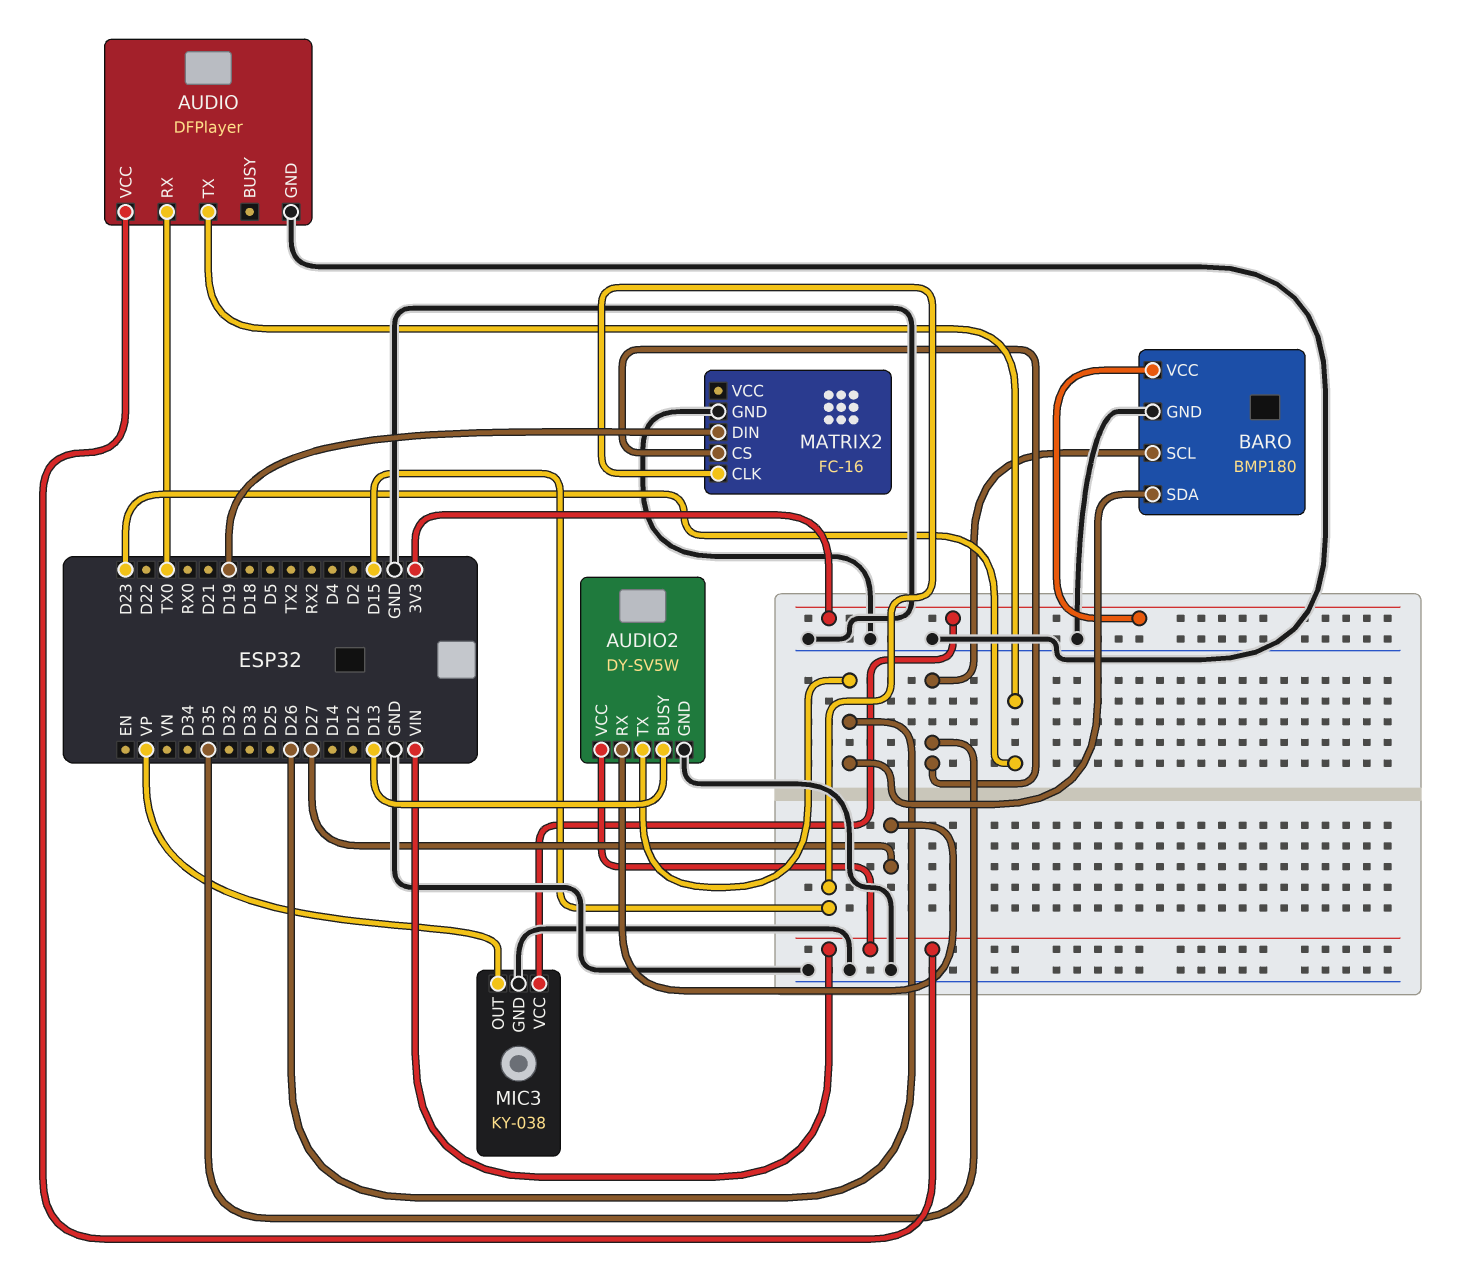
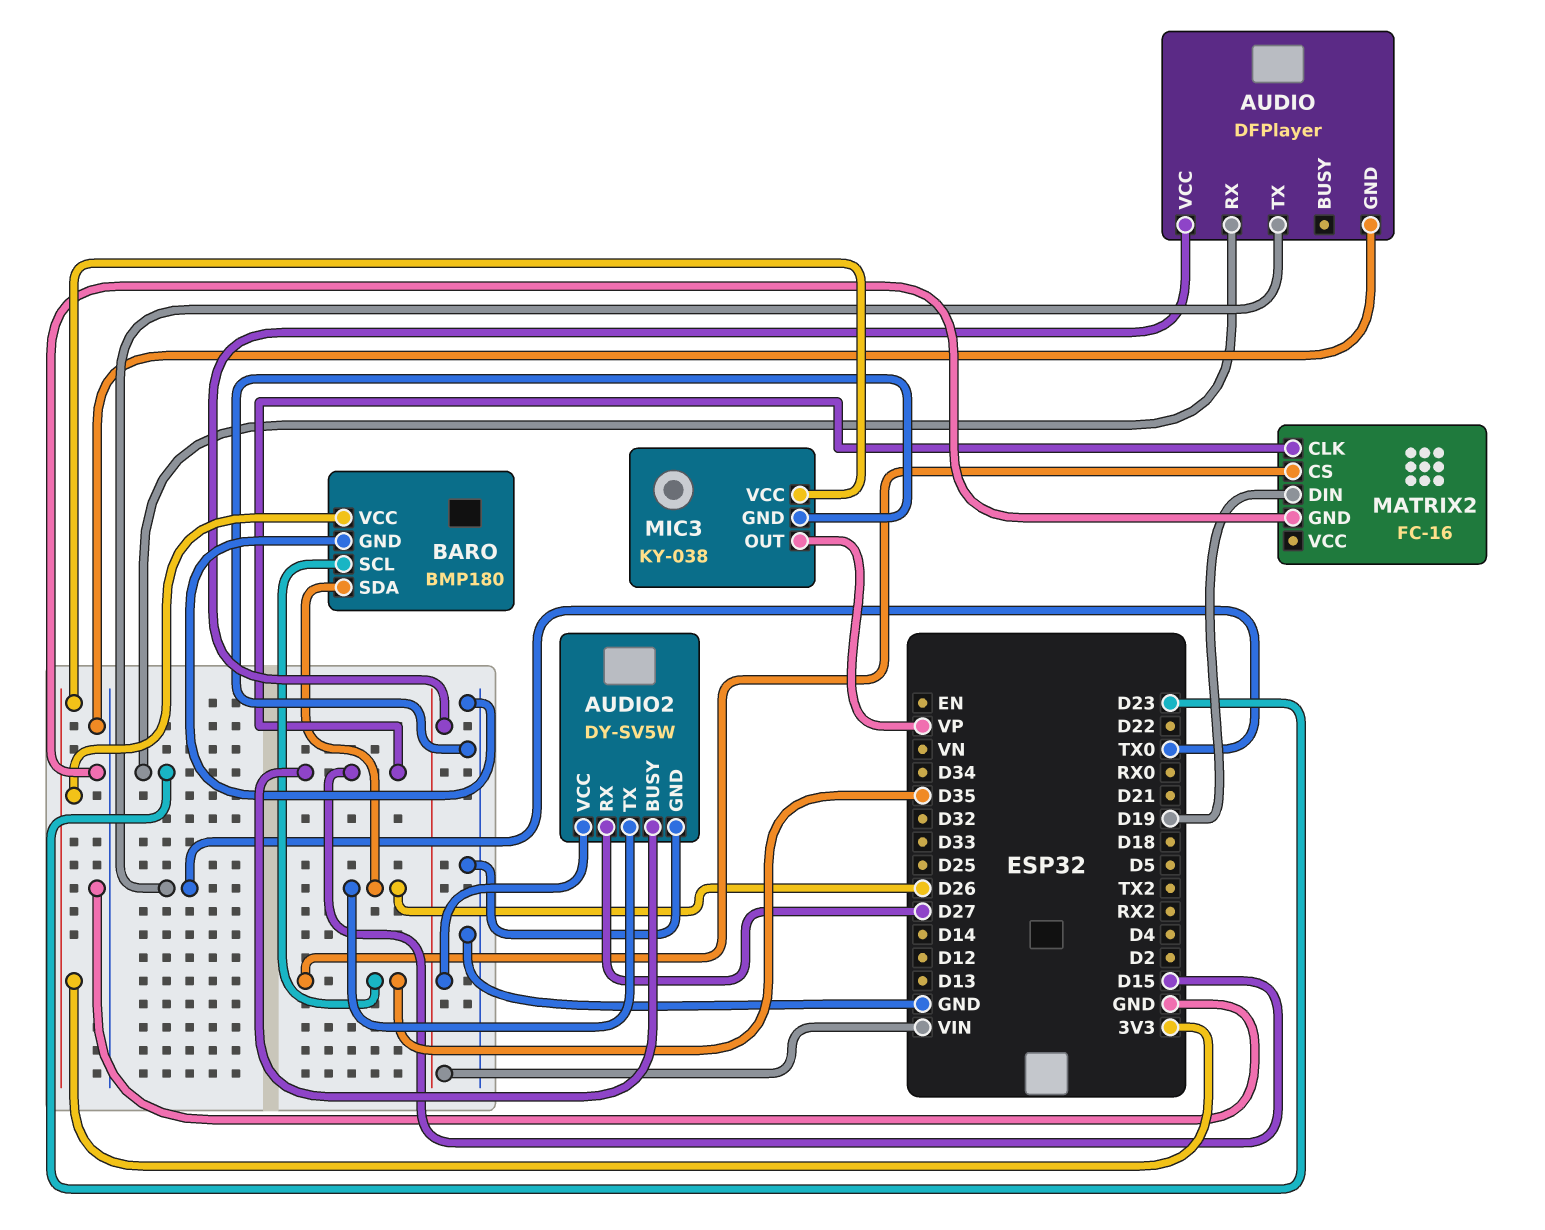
AUDIO pin RX: TX0 -> D23
AUDIO pin TX: D23 -> TX0
AUDIO2 pin BUSY: D13 -> D15

